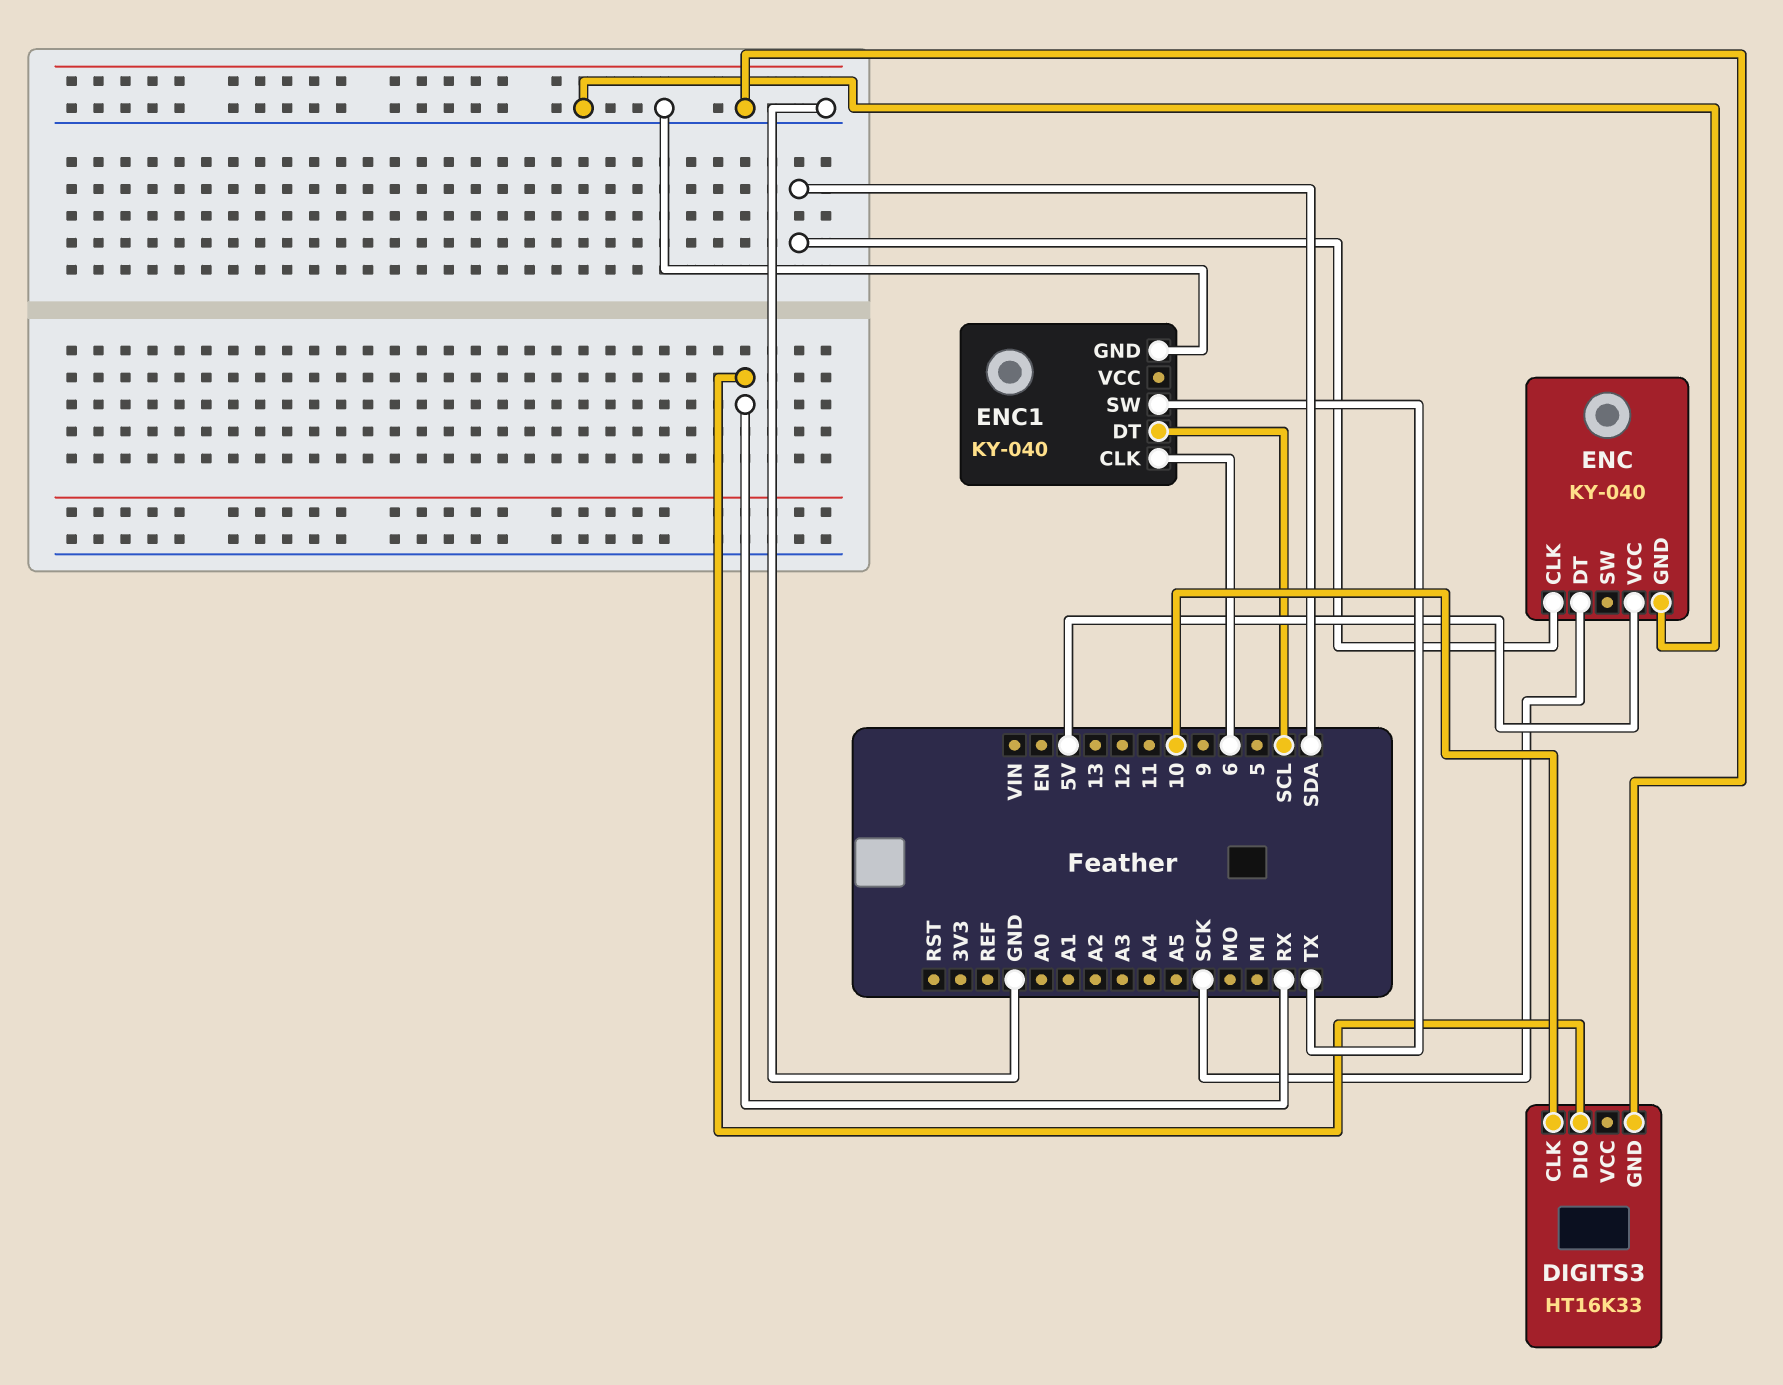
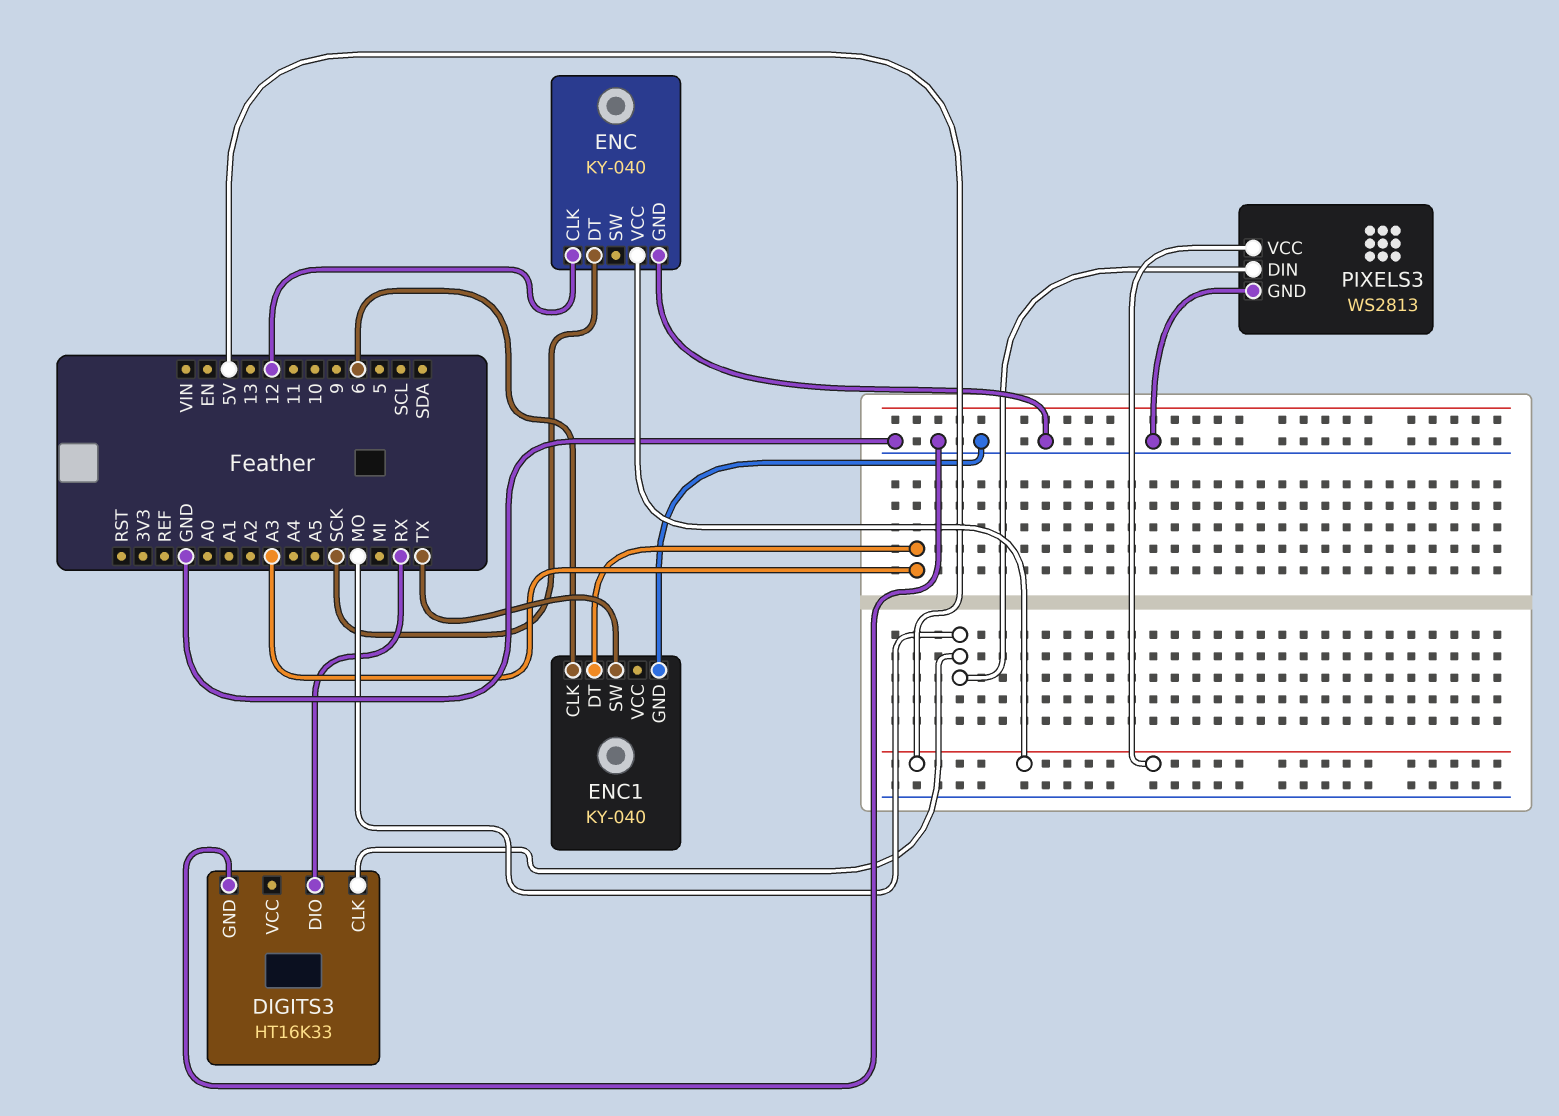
DIGITS3 pin CLK: 10 -> MO
ENC pin CLK: SDA -> 12
ENC1 pin DT: SCL -> A3
PIXELS3: none -> WS2813
PIXELS3 pin DIN: none -> MO
PIXELS3 pin GND: none -> GND
PIXELS3 pin VCC: none -> 5V

